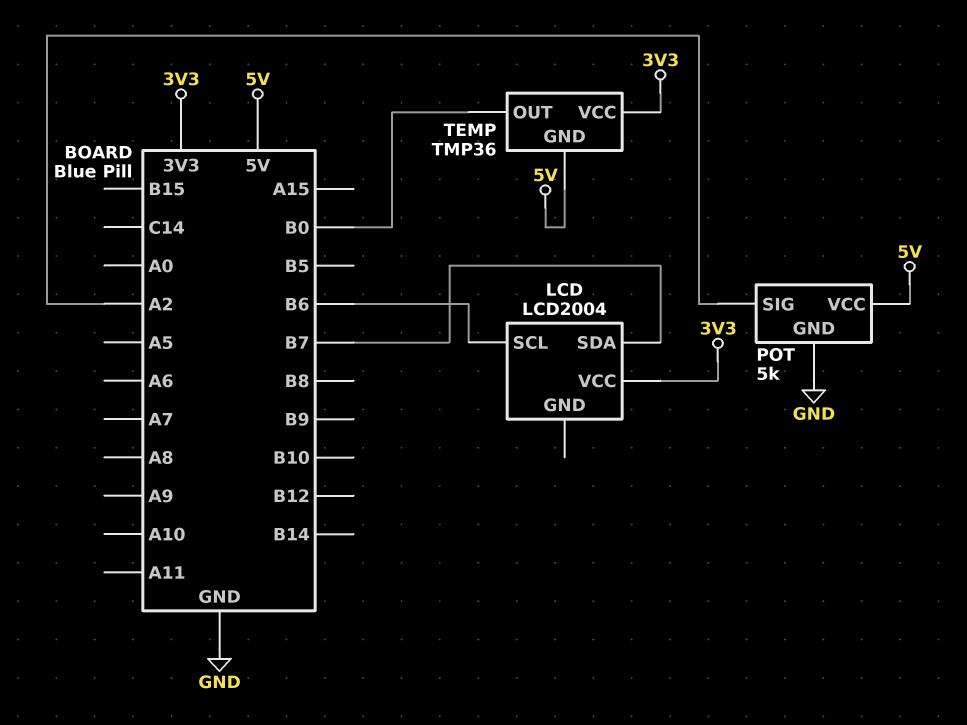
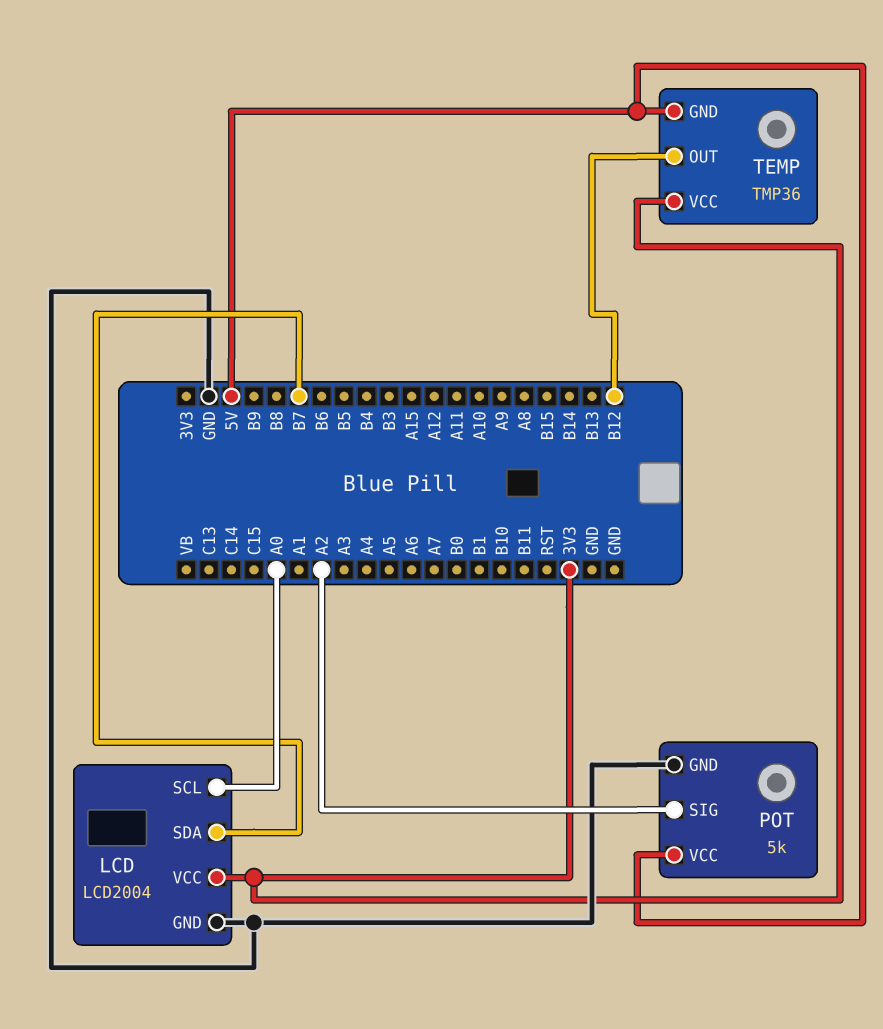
LCD pin GND: none -> GND
LCD pin SCL: B6 -> A0
TEMP pin OUT: B0 -> B12

